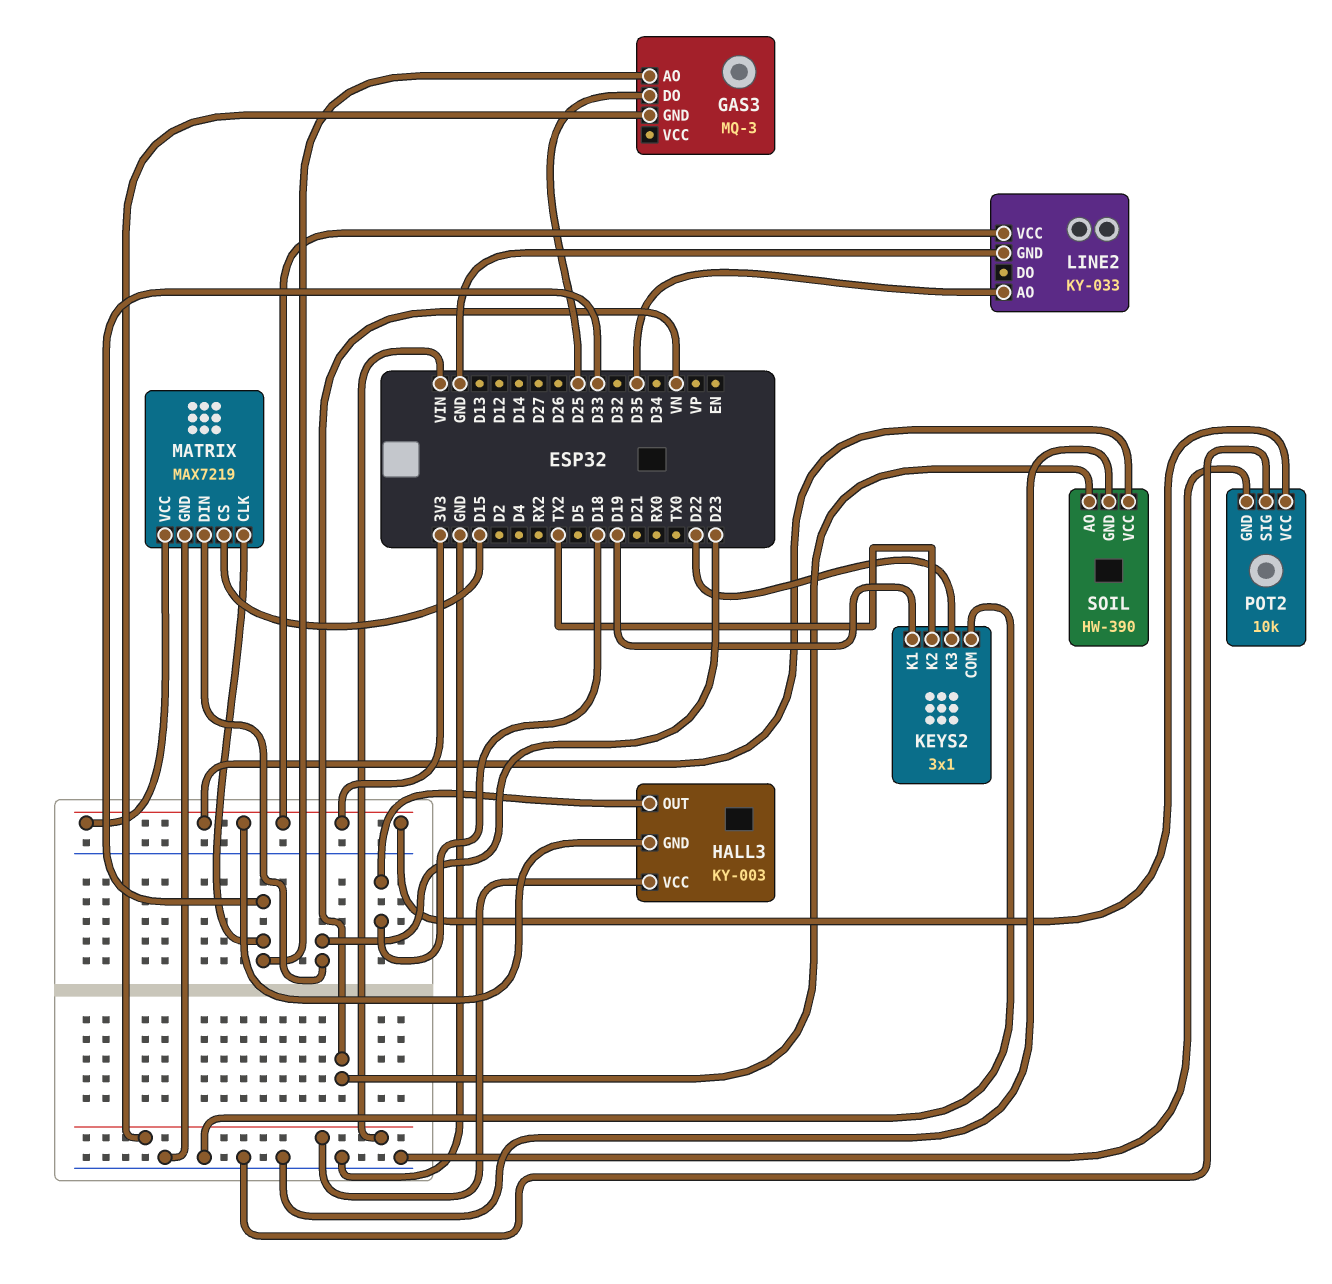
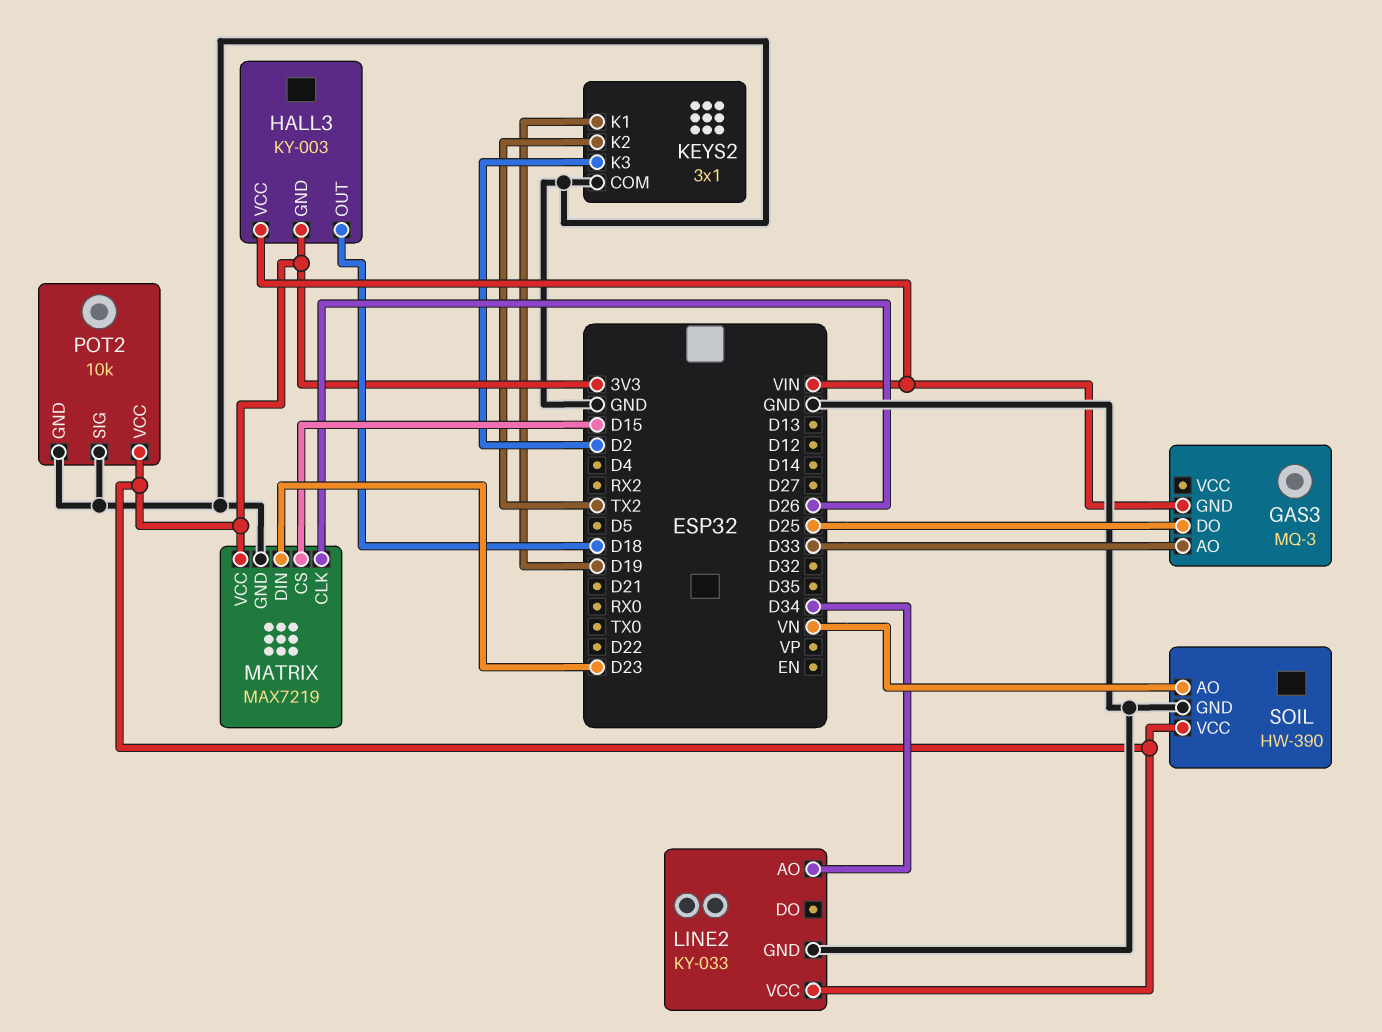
KEYS2 pin K3: D22 -> D2
LINE2 pin AO: D35 -> D34
MATRIX pin CLK: D33 -> D26

